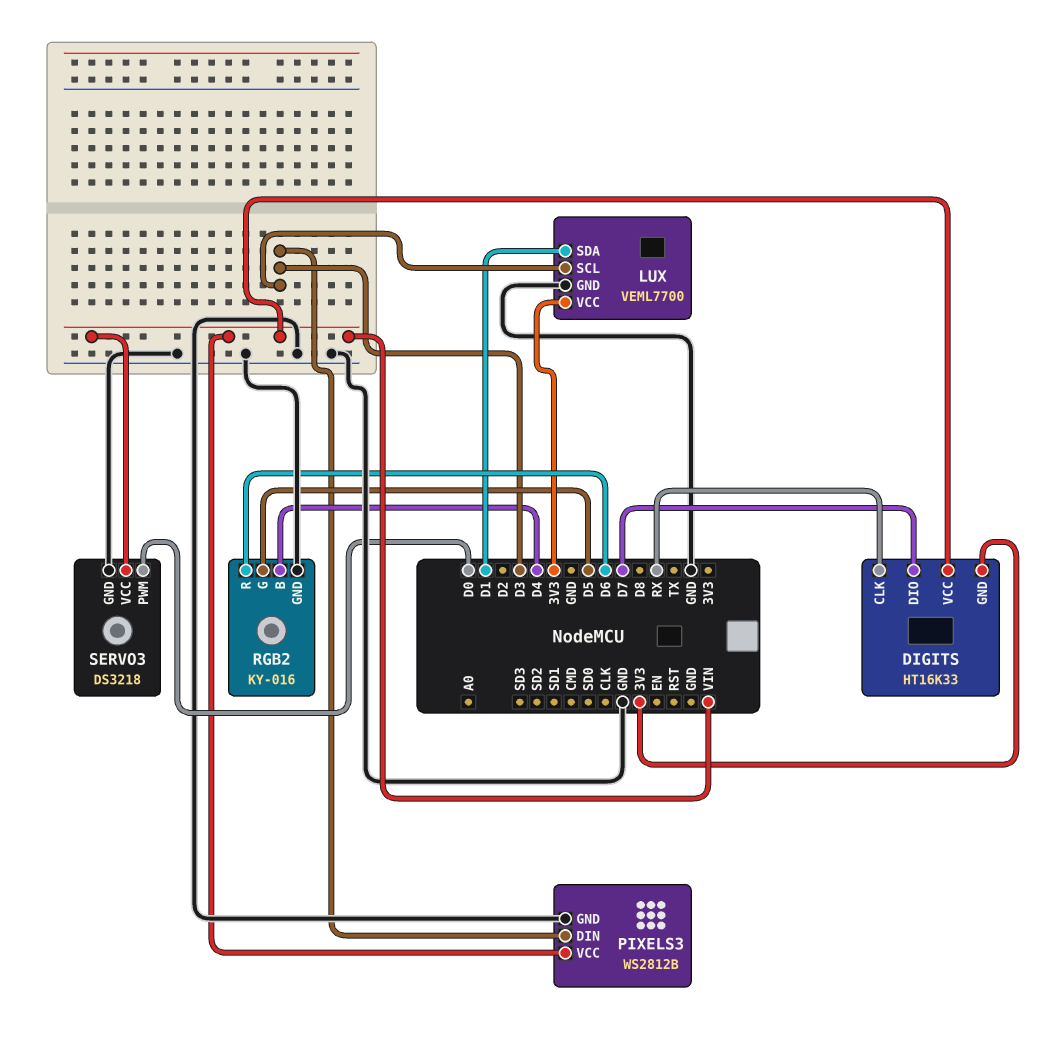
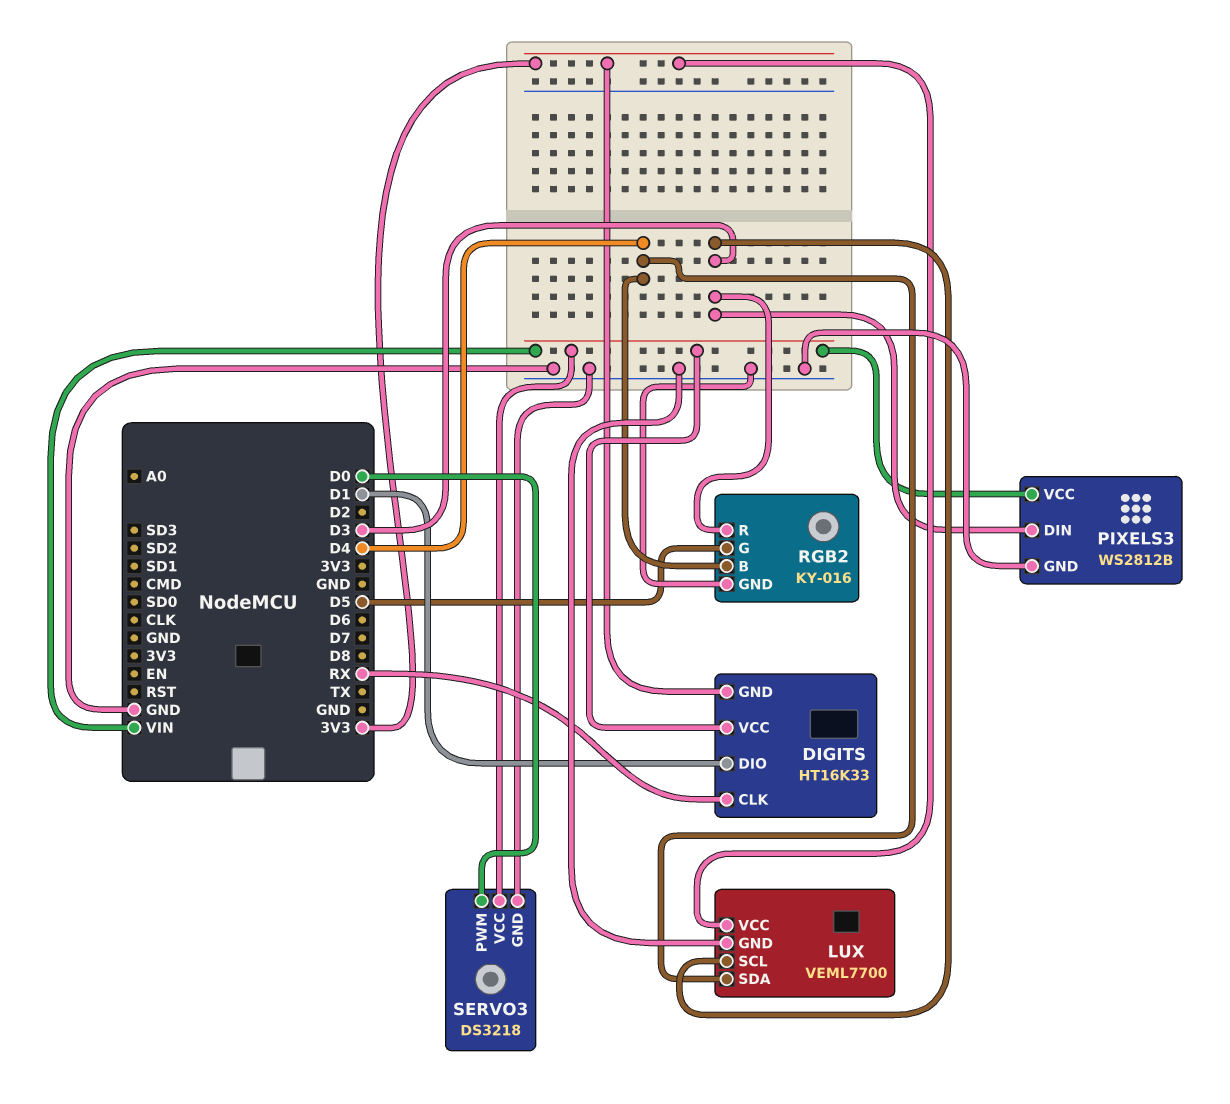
DIGITS pin DIO: D7 -> D1
LUX pin SDA: D1 -> D4
RGB2 pin R: D6 -> D3

